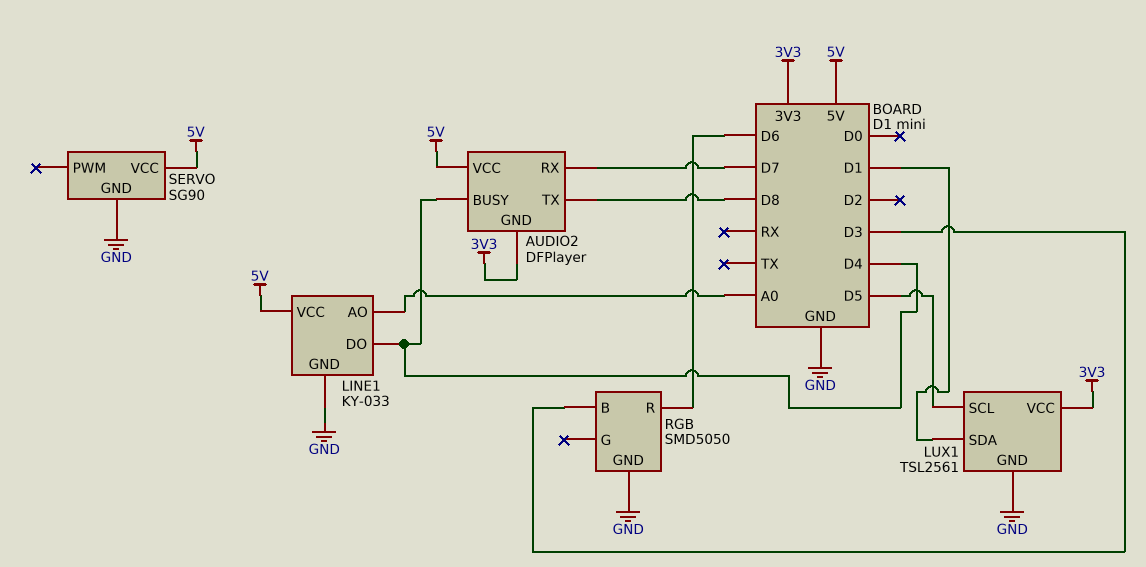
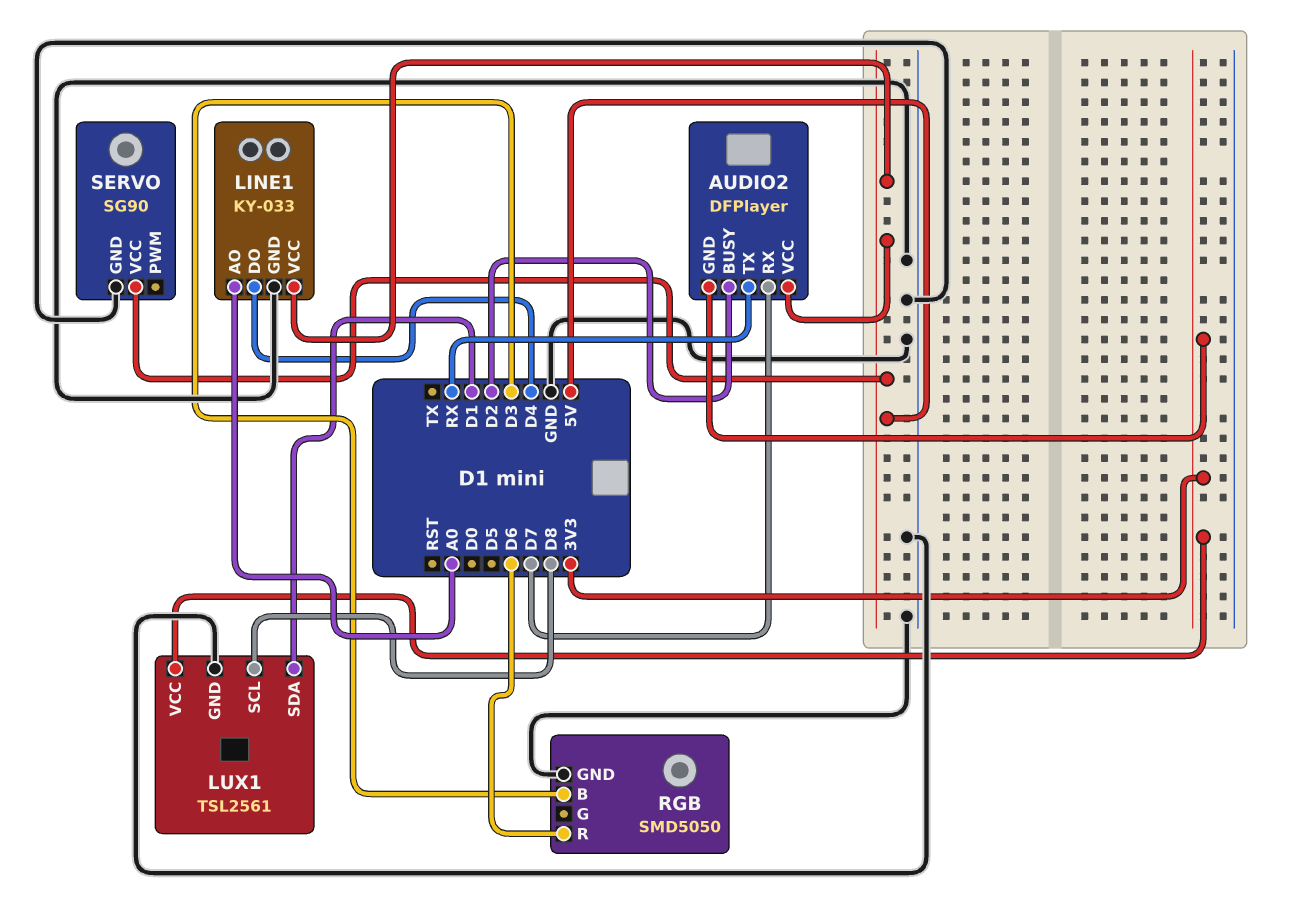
AUDIO2 pin BUSY: D4 -> D2
AUDIO2 pin TX: D8 -> RX
LUX1 pin SCL: D5 -> D8

